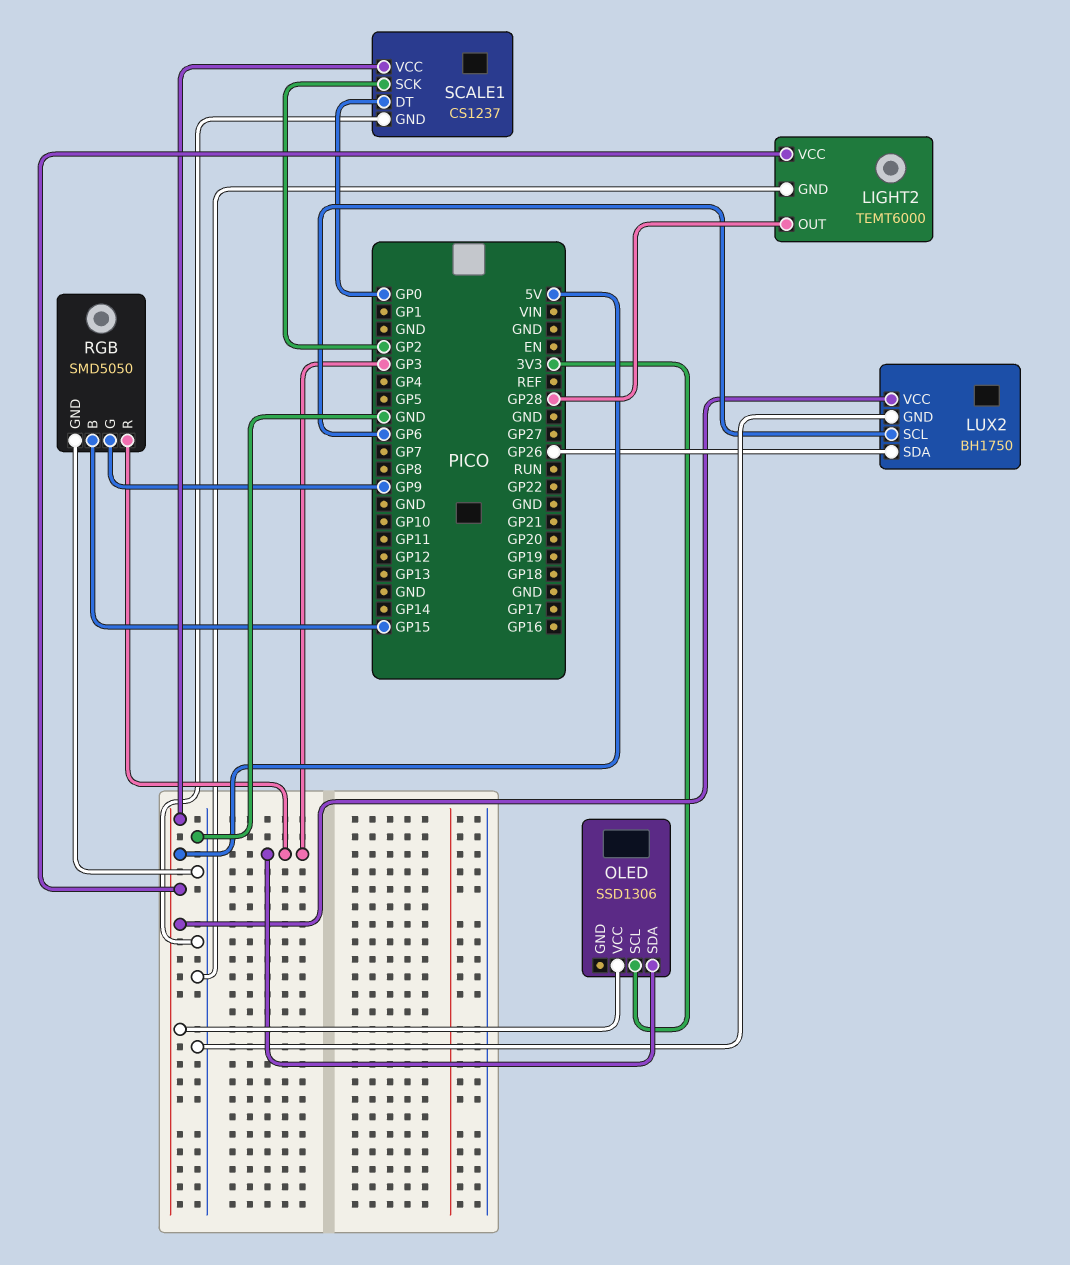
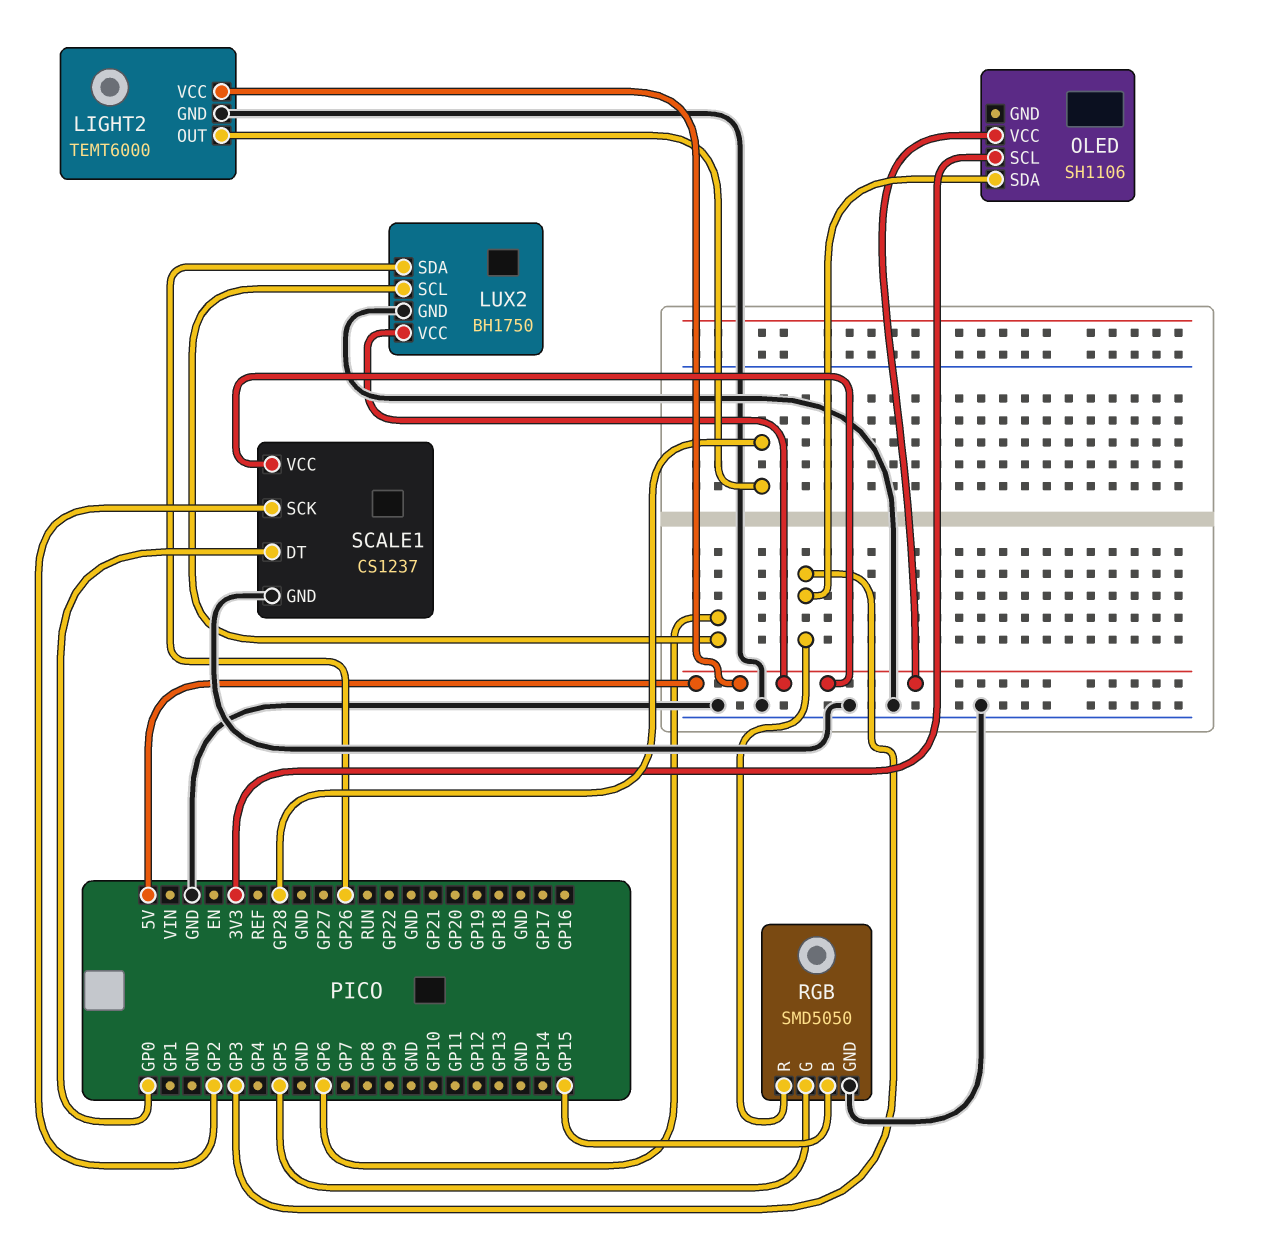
OLED: SSD1306 -> SH1106
RGB pin G: GP9 -> GP5

